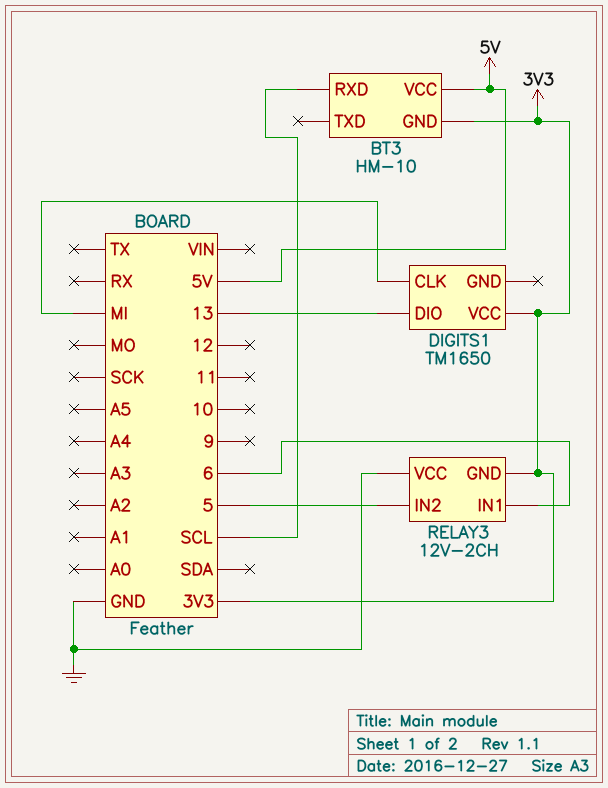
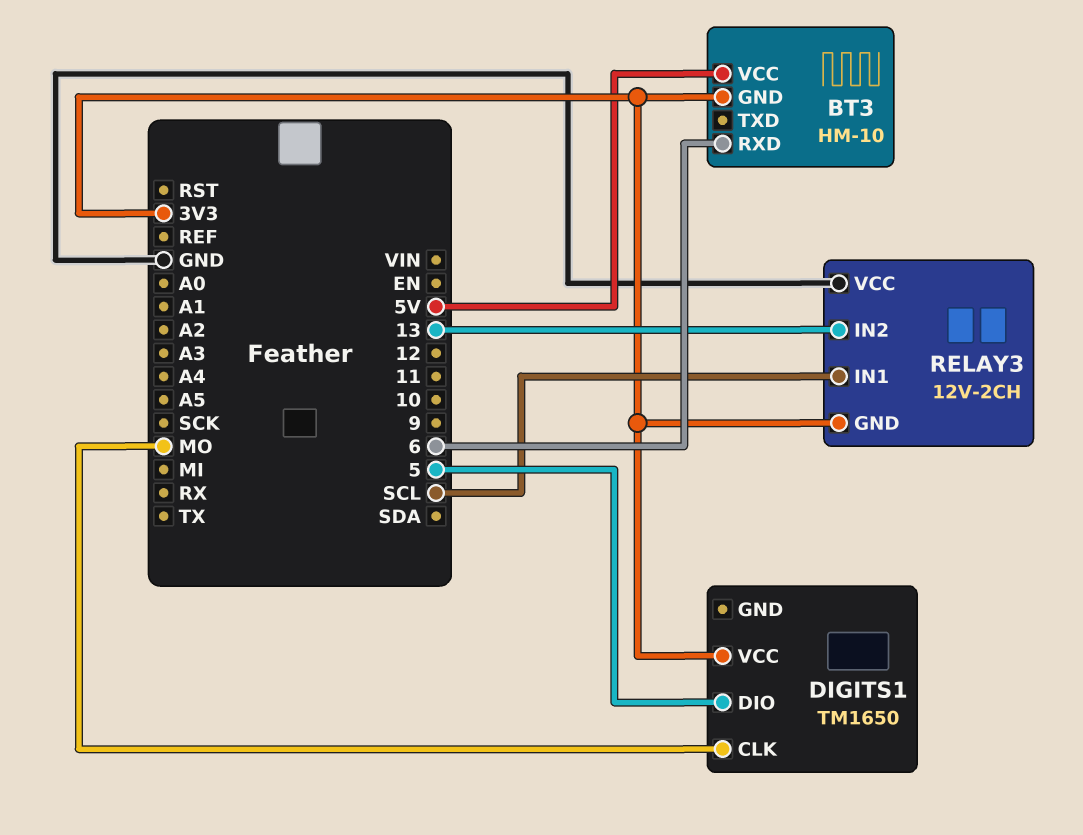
BT3 pin RXD: SCL -> 6
DIGITS1 pin CLK: MI -> MO
DIGITS1 pin DIO: 13 -> 5
RELAY3 pin IN1: 6 -> SCL
RELAY3 pin IN2: 5 -> 13

